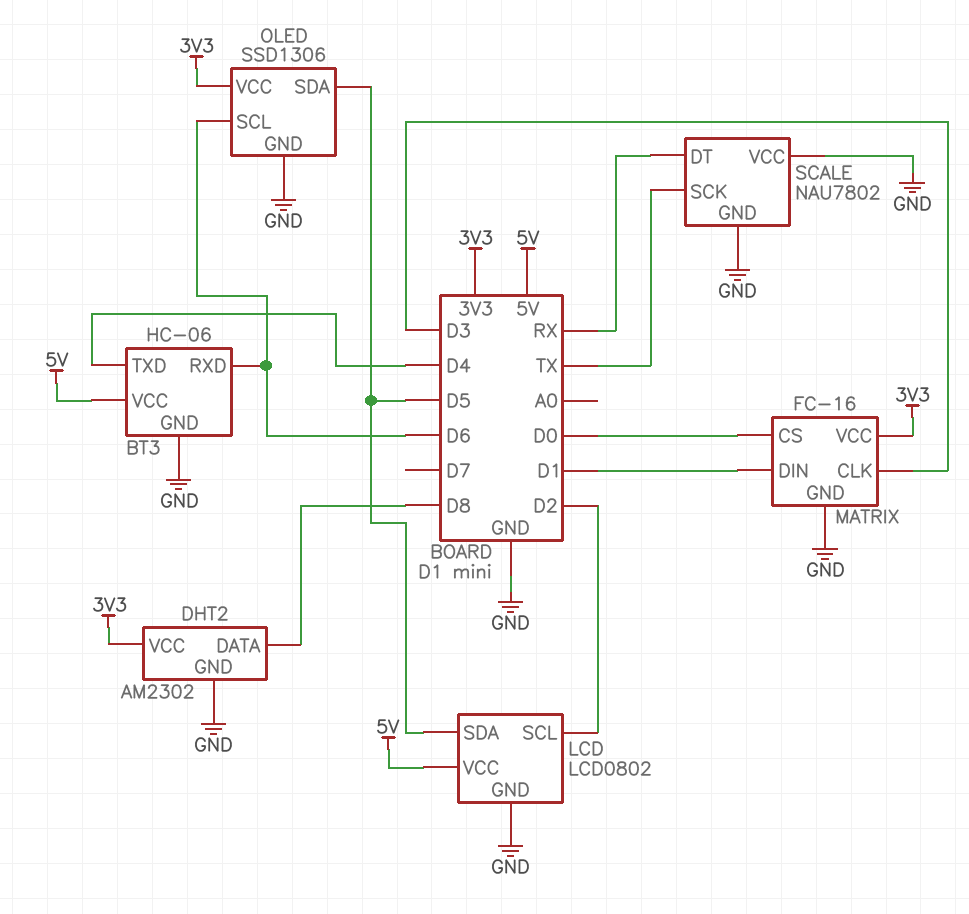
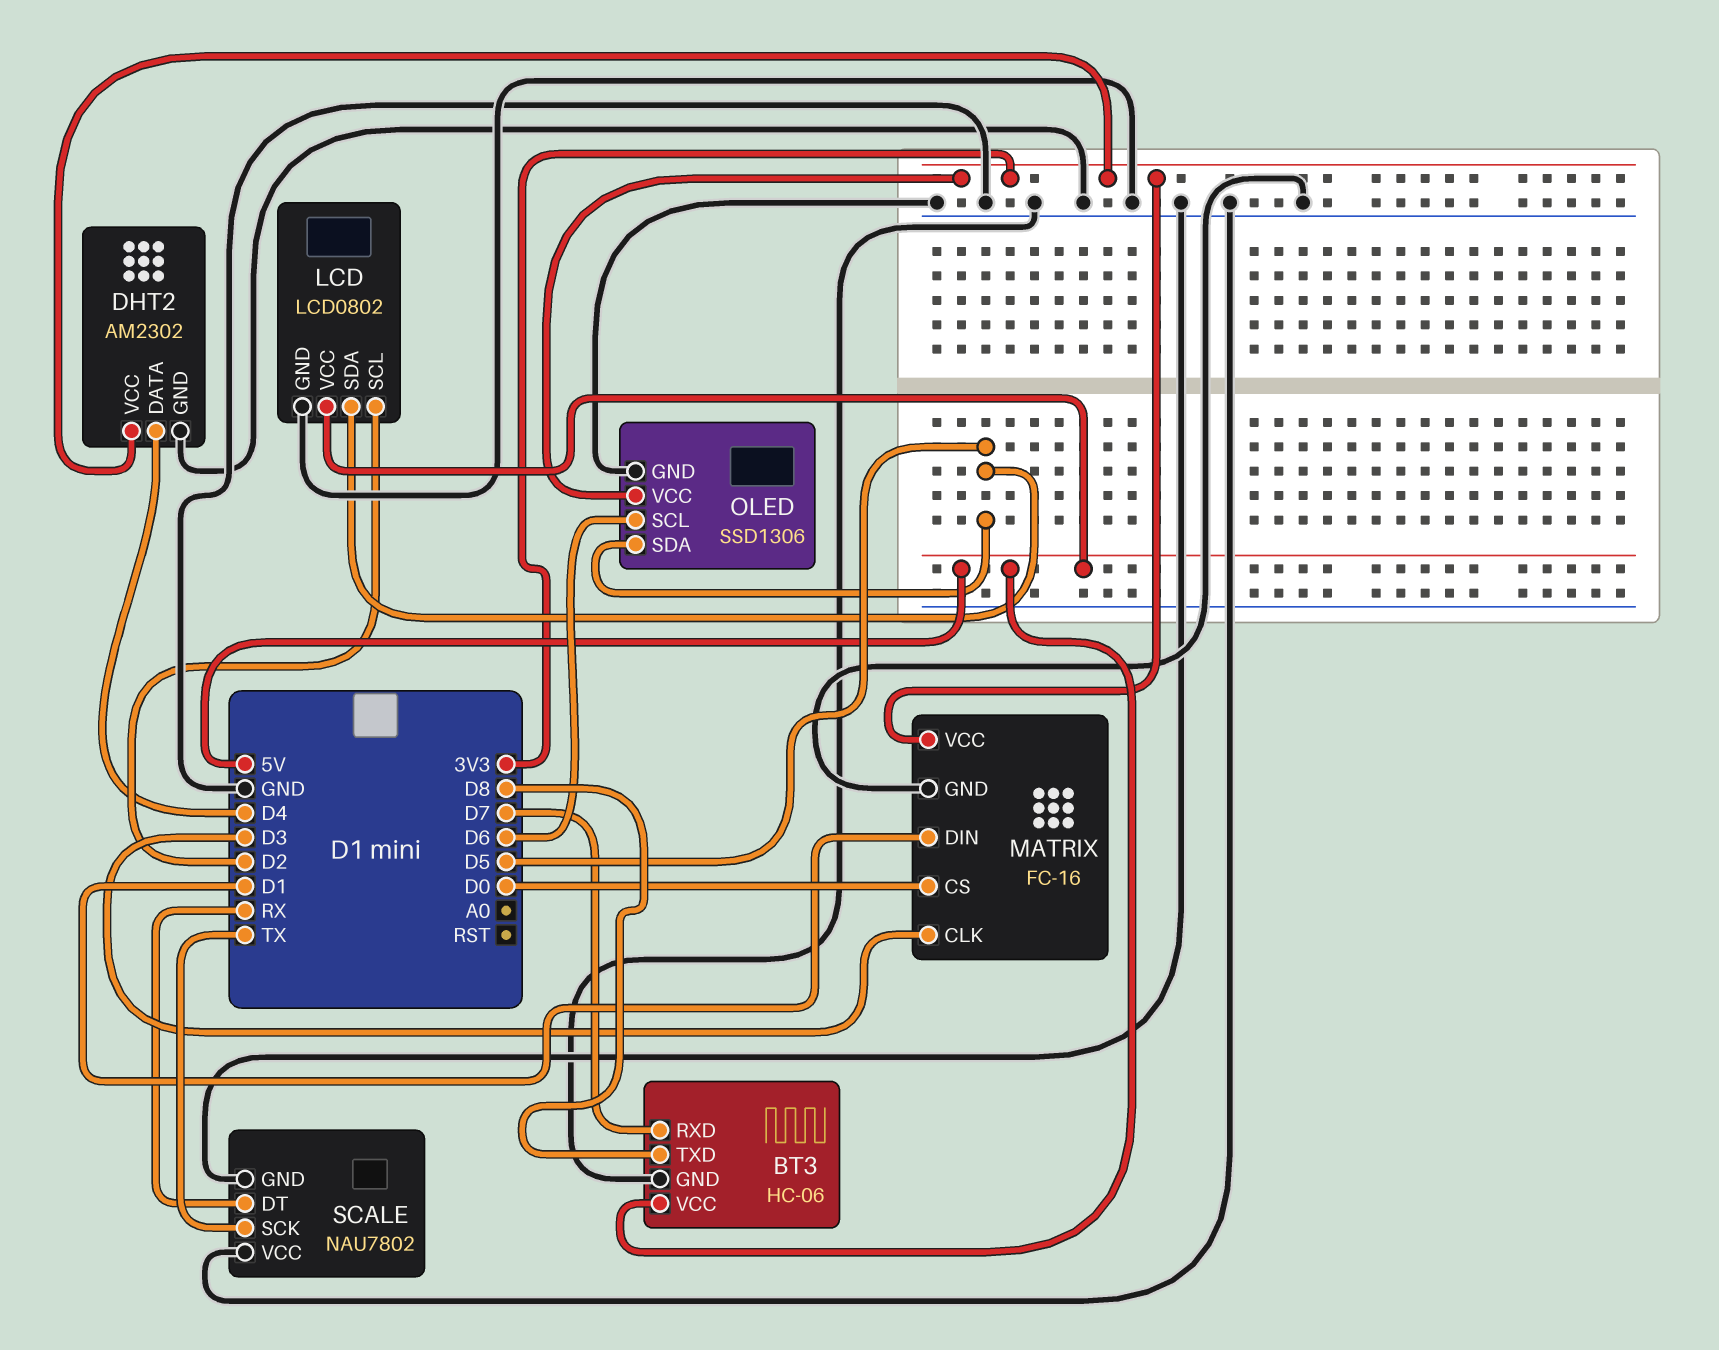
BT3 pin RXD: D6 -> D7
BT3 pin TXD: D4 -> D8
DHT2 pin DATA: D8 -> D4

